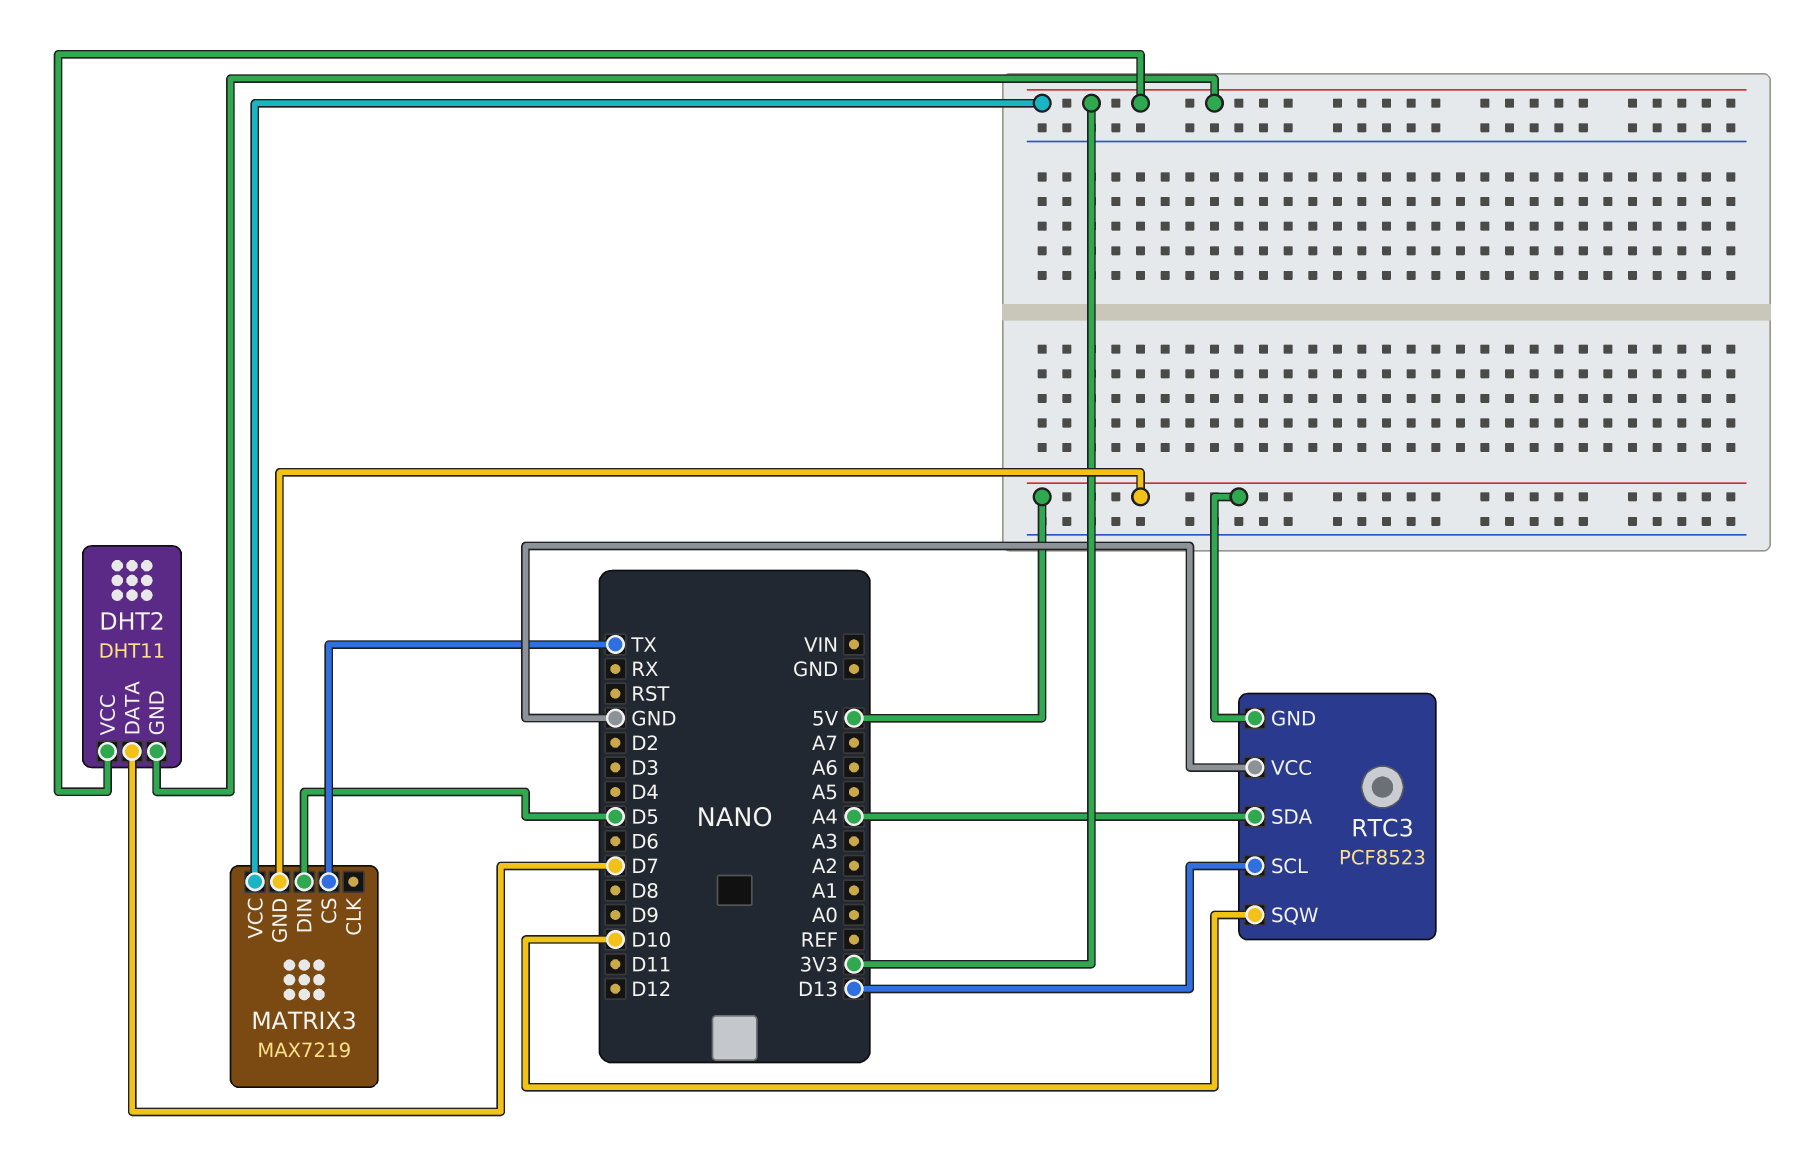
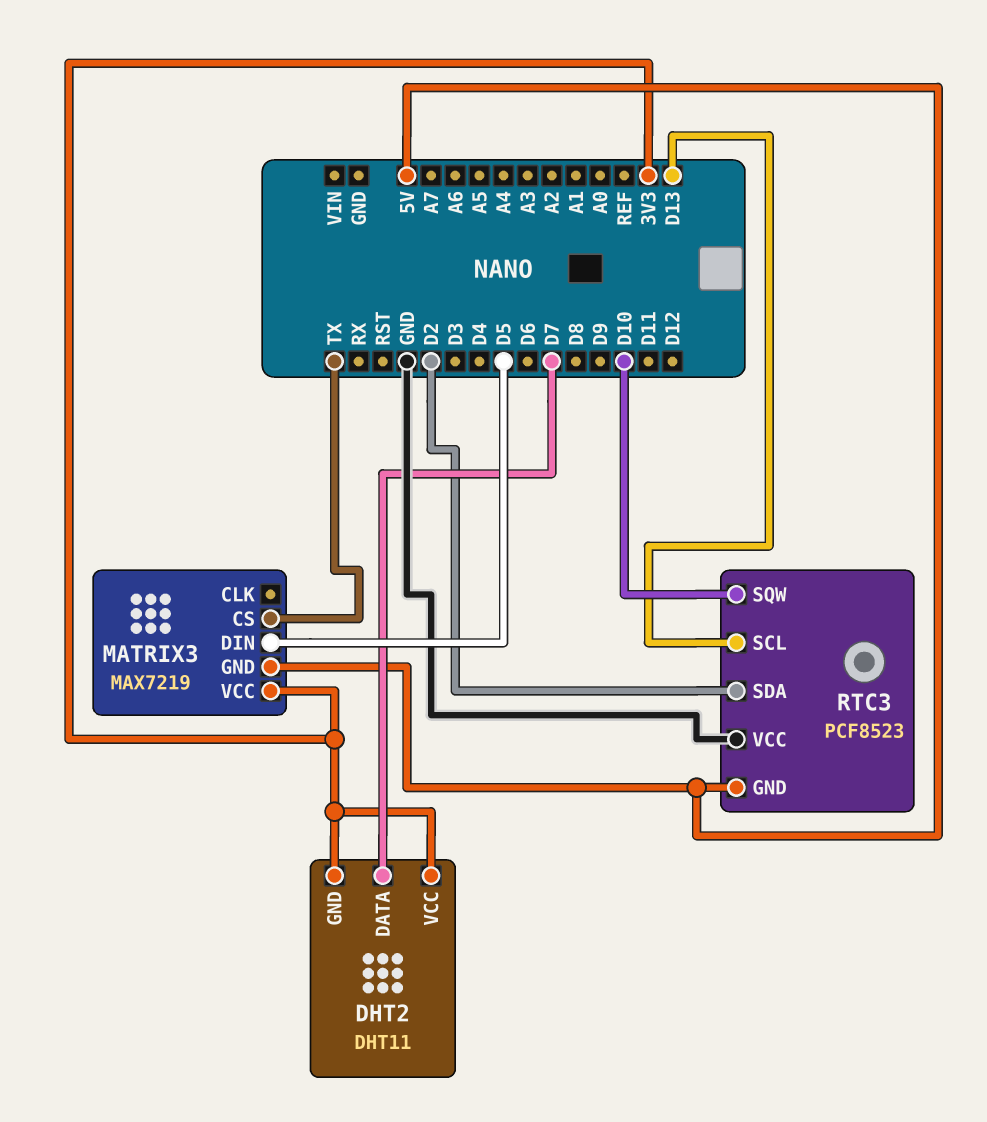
RTC3 pin SDA: A4 -> D2

